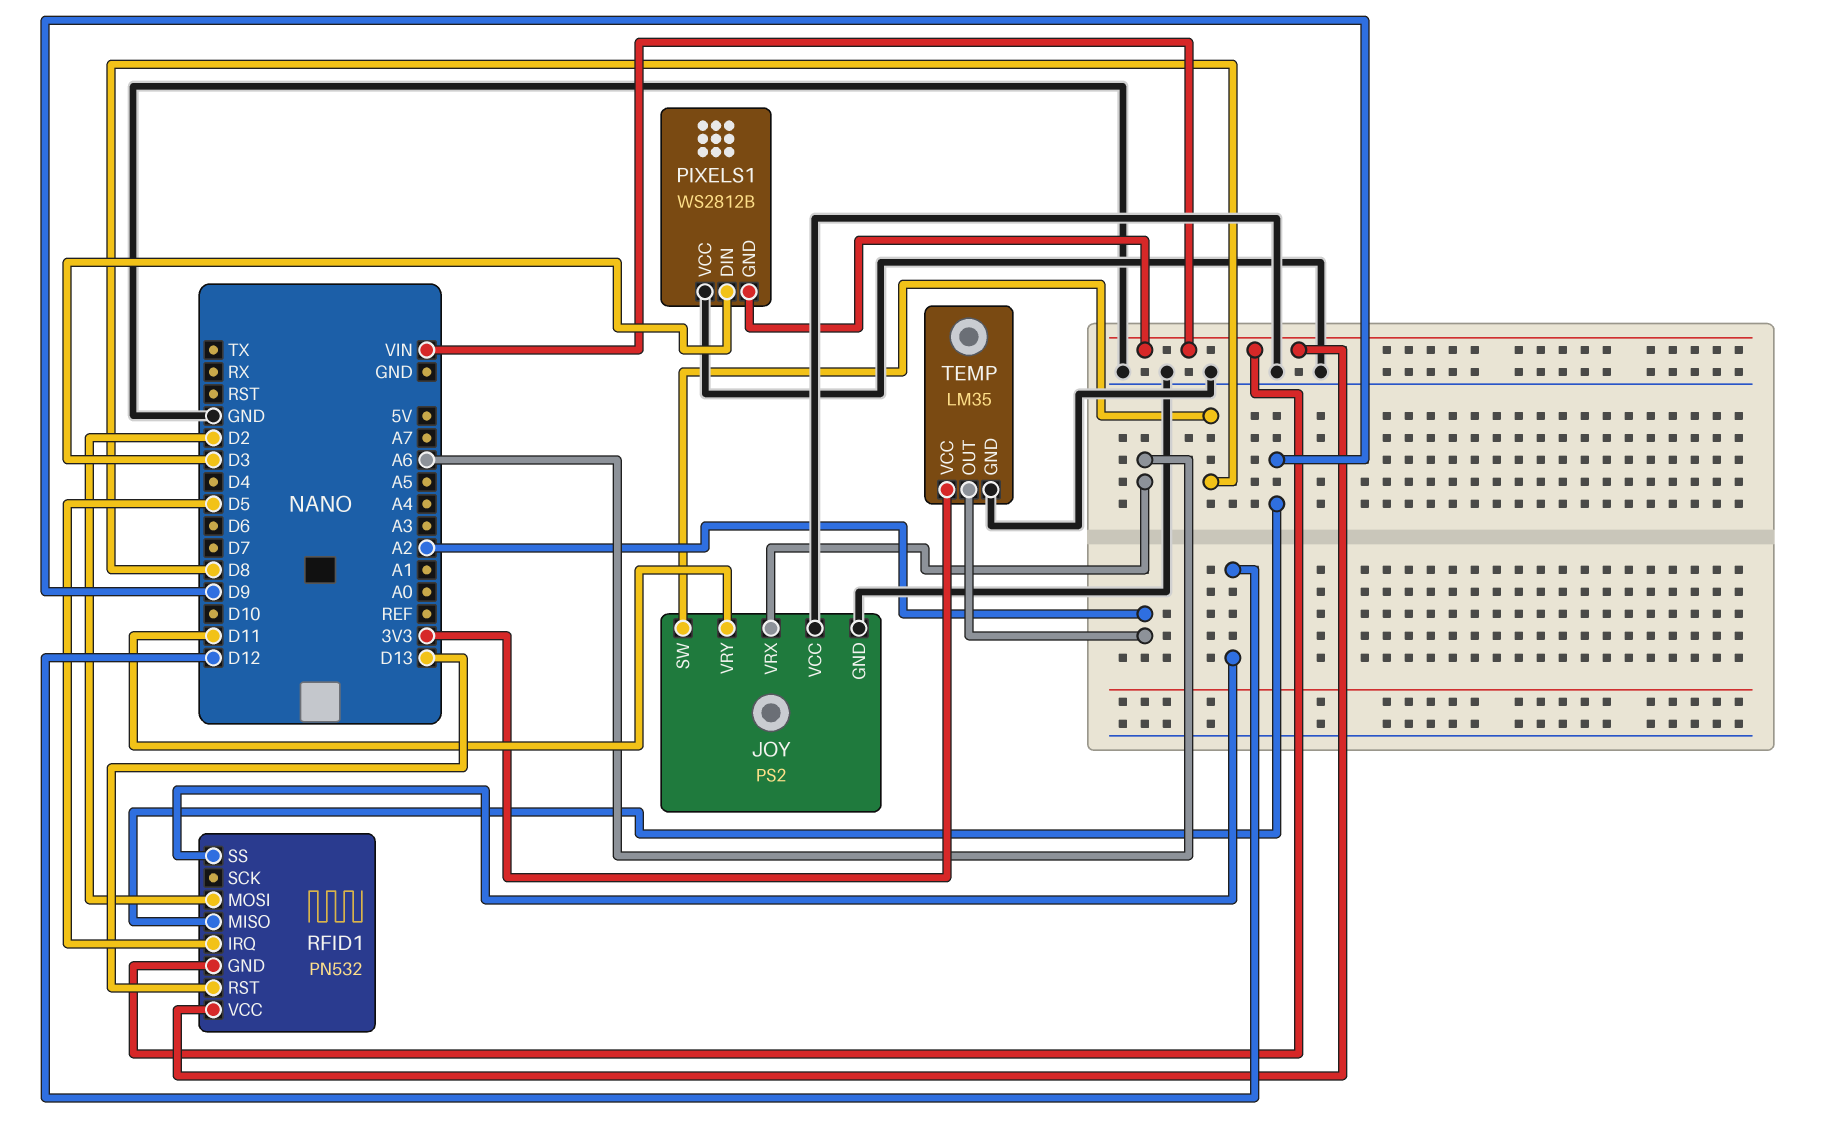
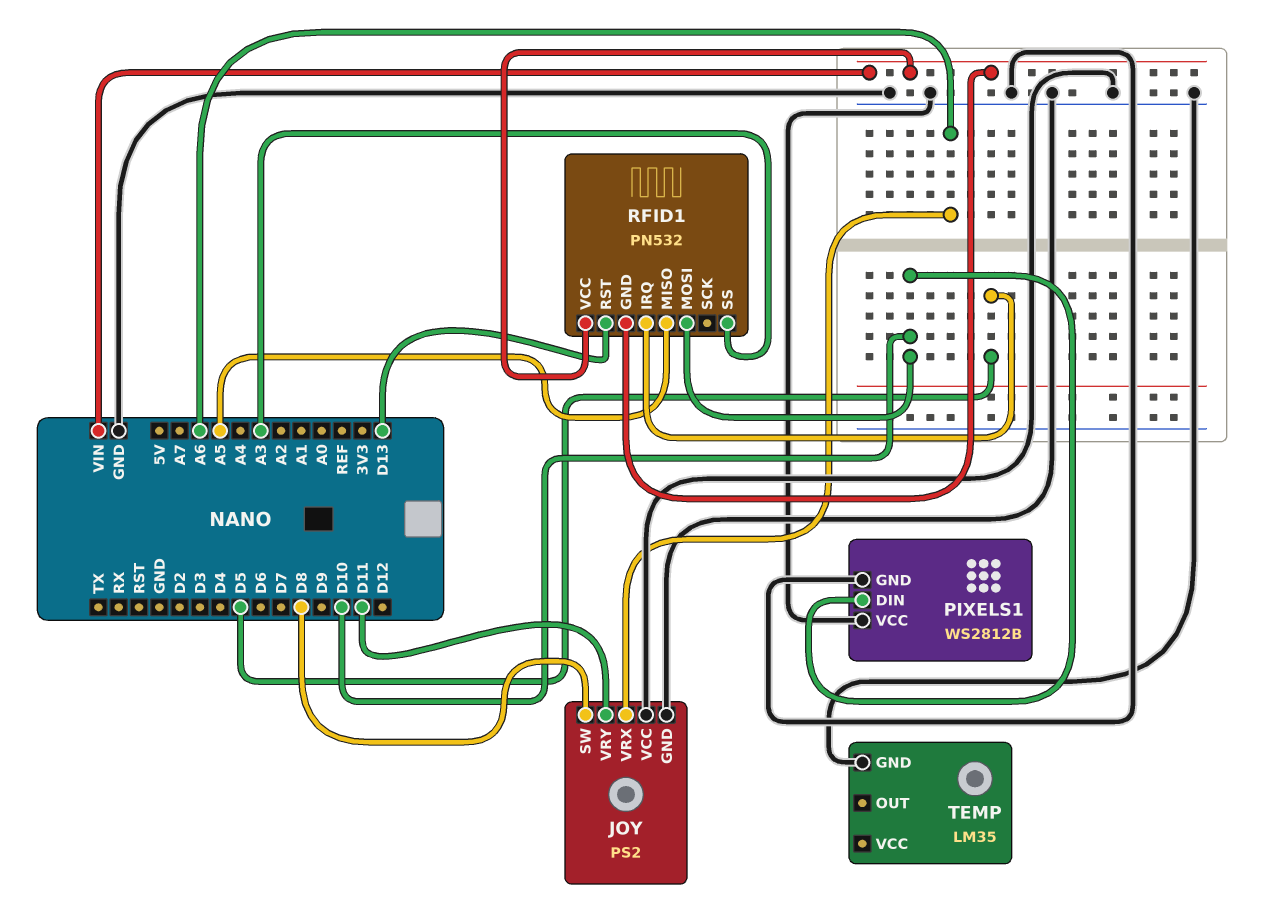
PIXELS1 pin DIN: D3 -> D10
PIXELS1 pin GND: VIN -> GND
RFID1 pin MISO: D9 -> A5
RFID1 pin MOSI: D2 -> D10
RFID1 pin SS: D12 -> A3
TEMP pin OUT: A2 -> none
TEMP pin VCC: 3V3 -> none

